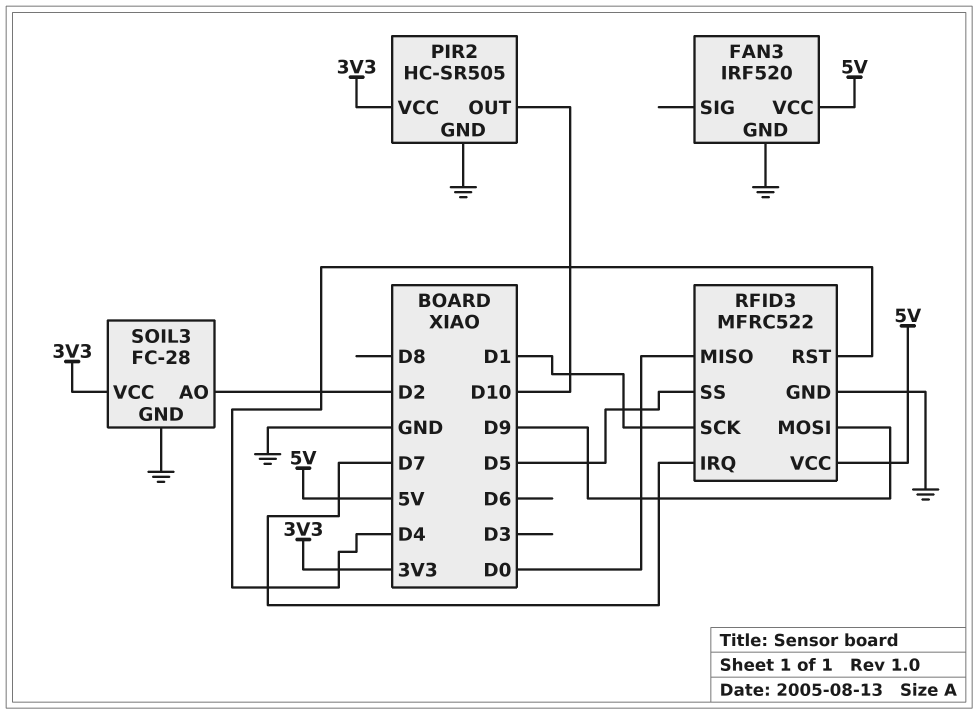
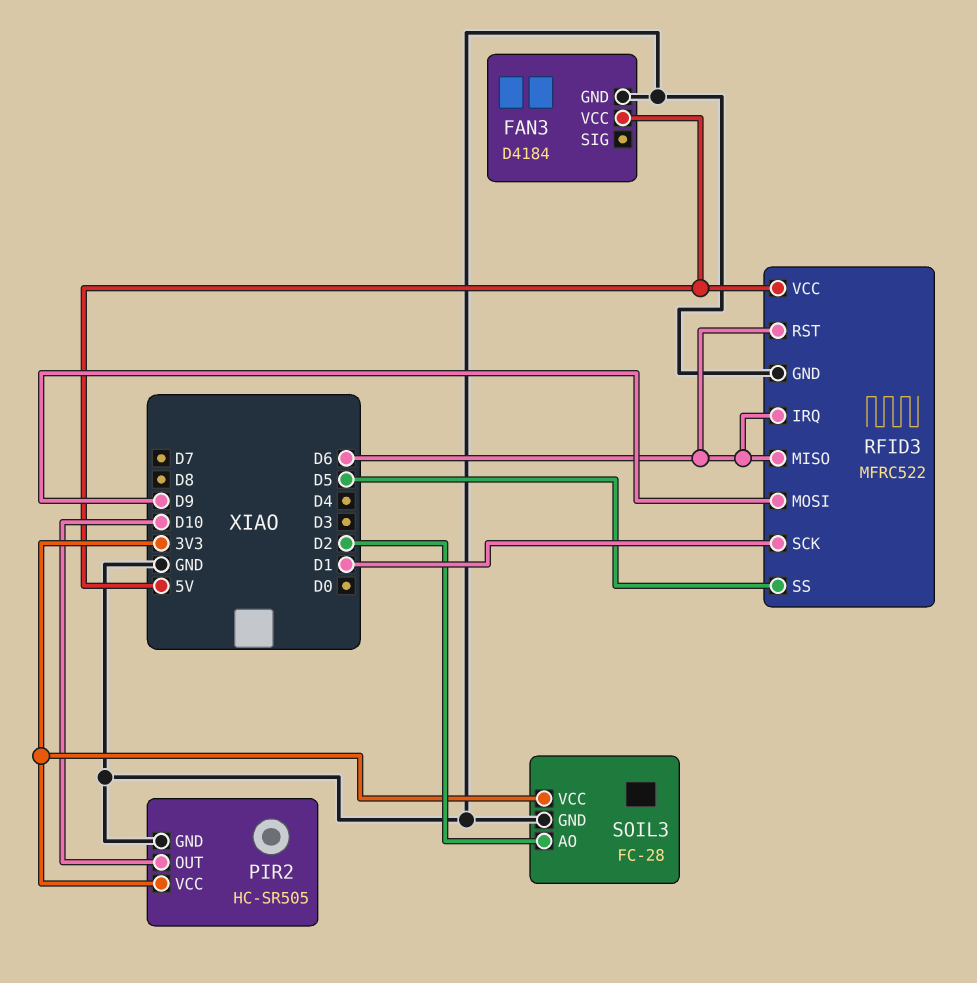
FAN3: IRF520 -> D4184
RFID3 pin IRQ: D7 -> D6
RFID3 pin MISO: D0 -> D6
RFID3 pin RST: D4 -> D6

